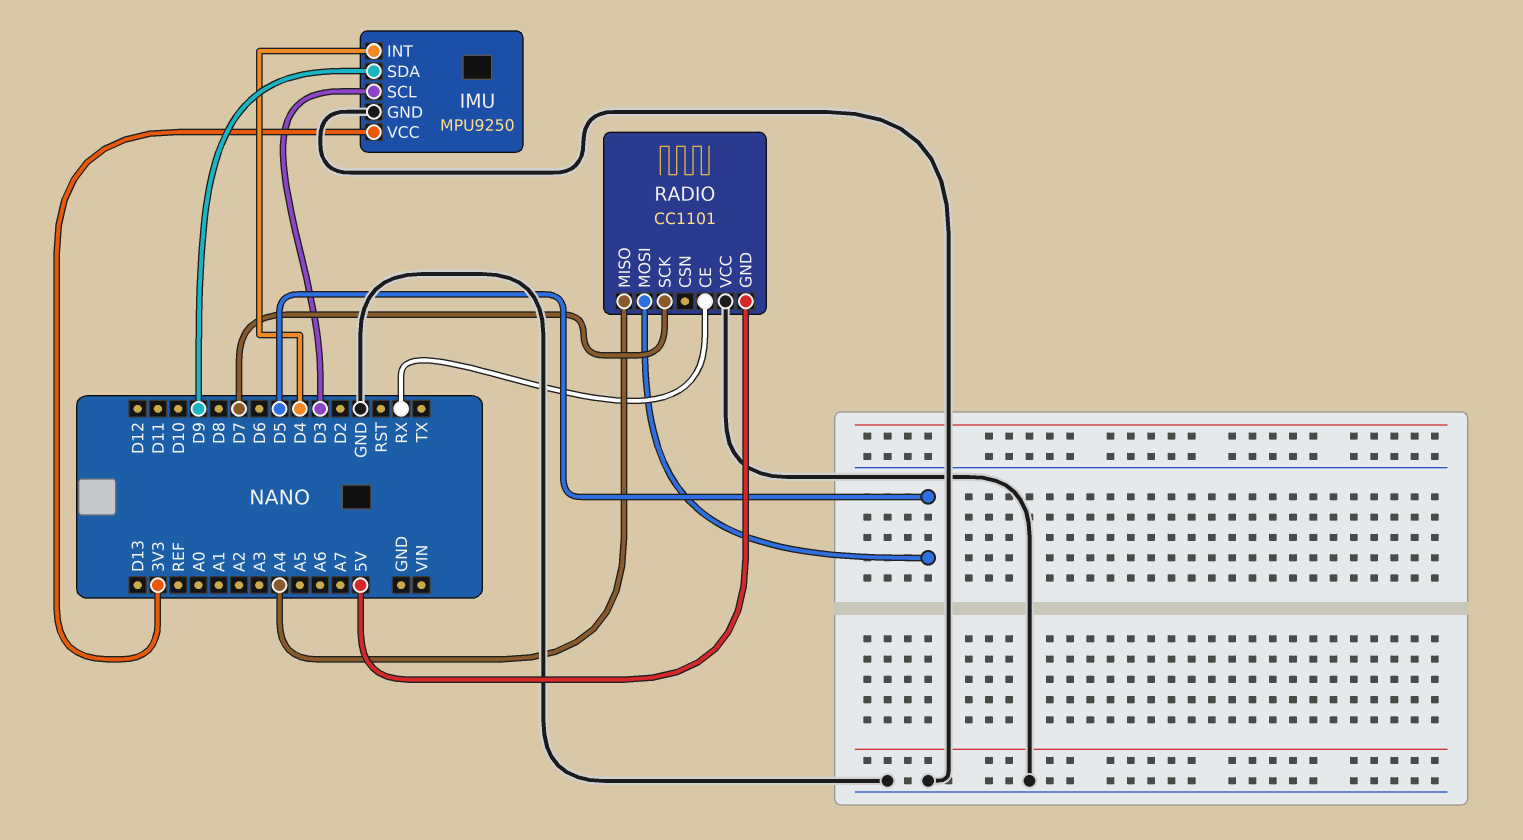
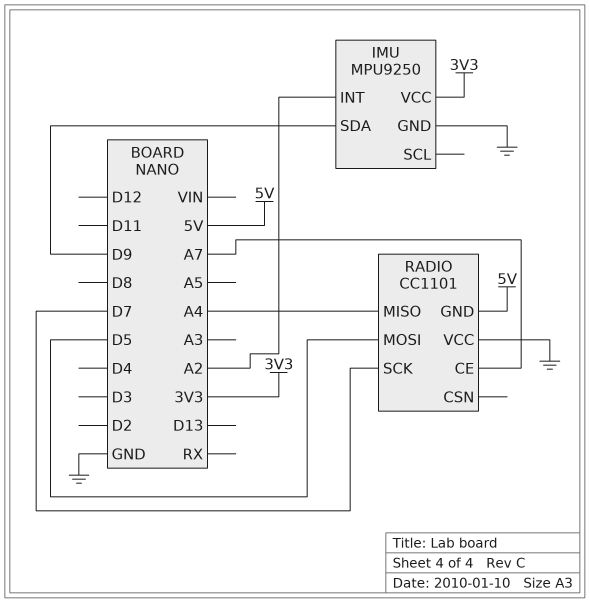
IMU pin INT: D4 -> A2
IMU pin SCL: D3 -> none
RADIO pin CE: RX -> A7

